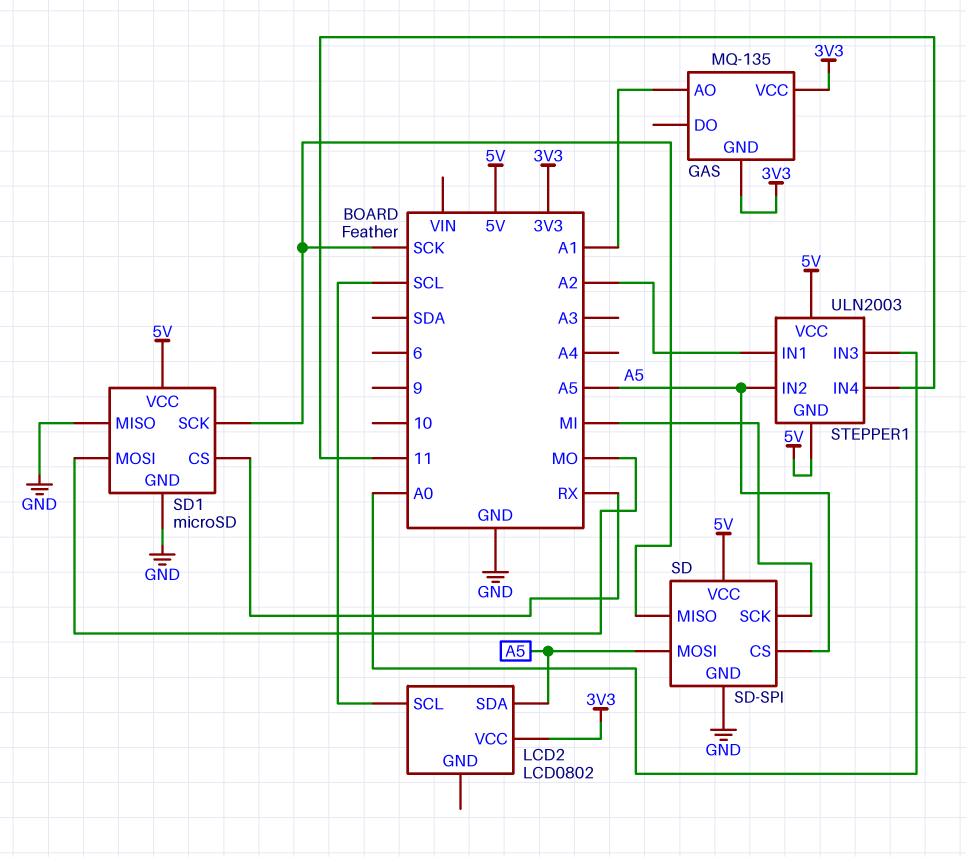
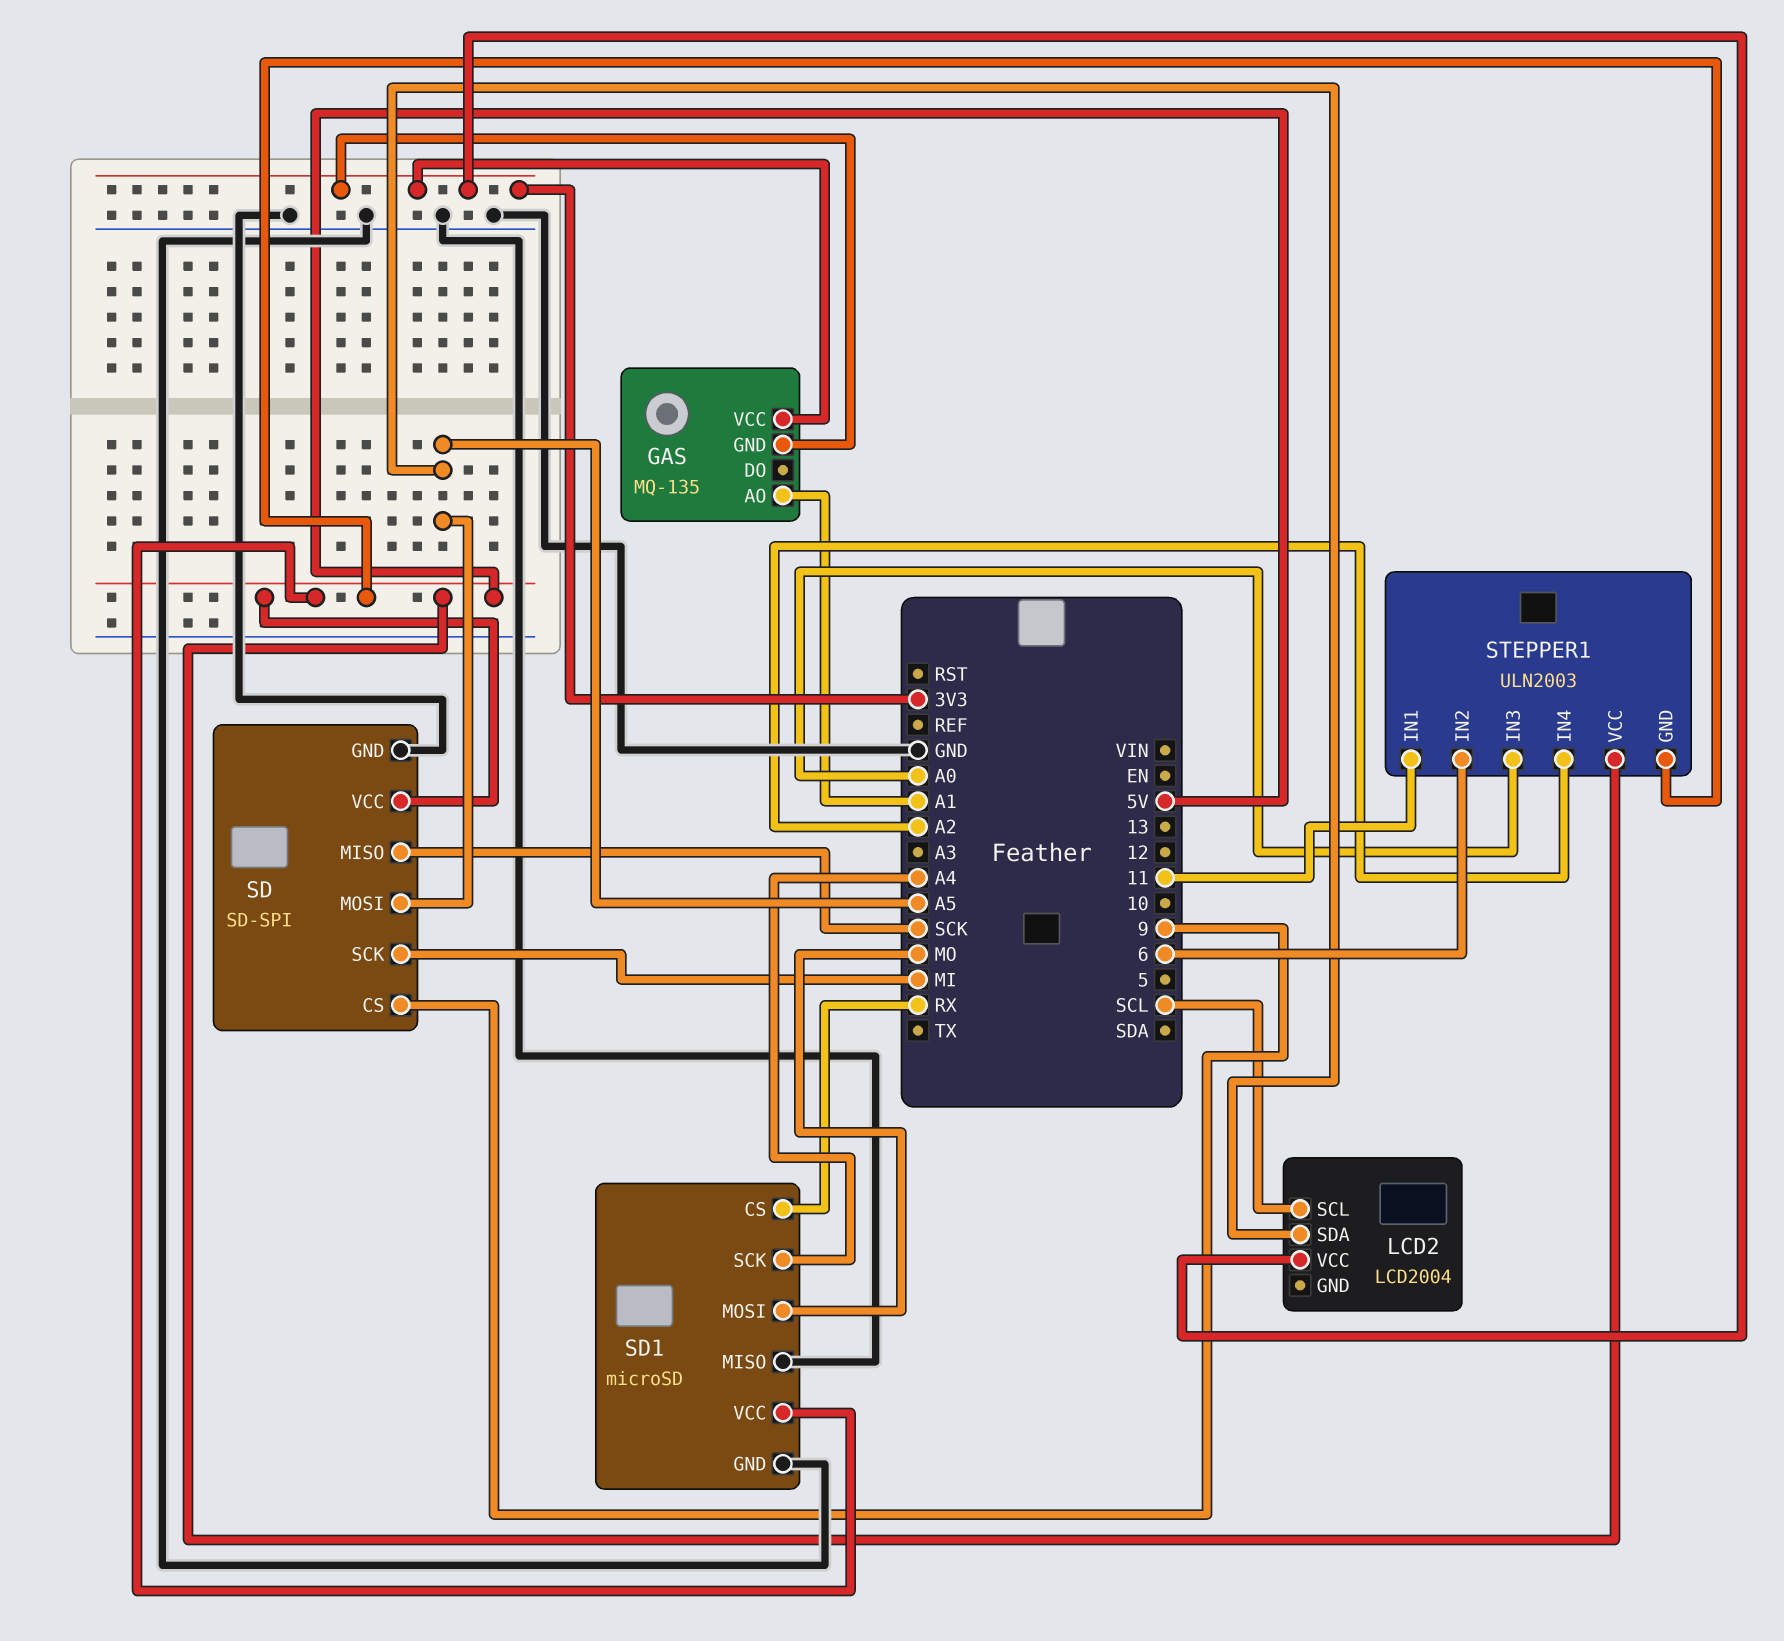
LCD2: LCD0802 -> LCD2004
SD pin CS: A5 -> 9
SD1 pin SCK: SCK -> A4
STEPPER1 pin IN1: A2 -> 11
STEPPER1 pin IN2: A5 -> 6
STEPPER1 pin IN4: 11 -> A2

